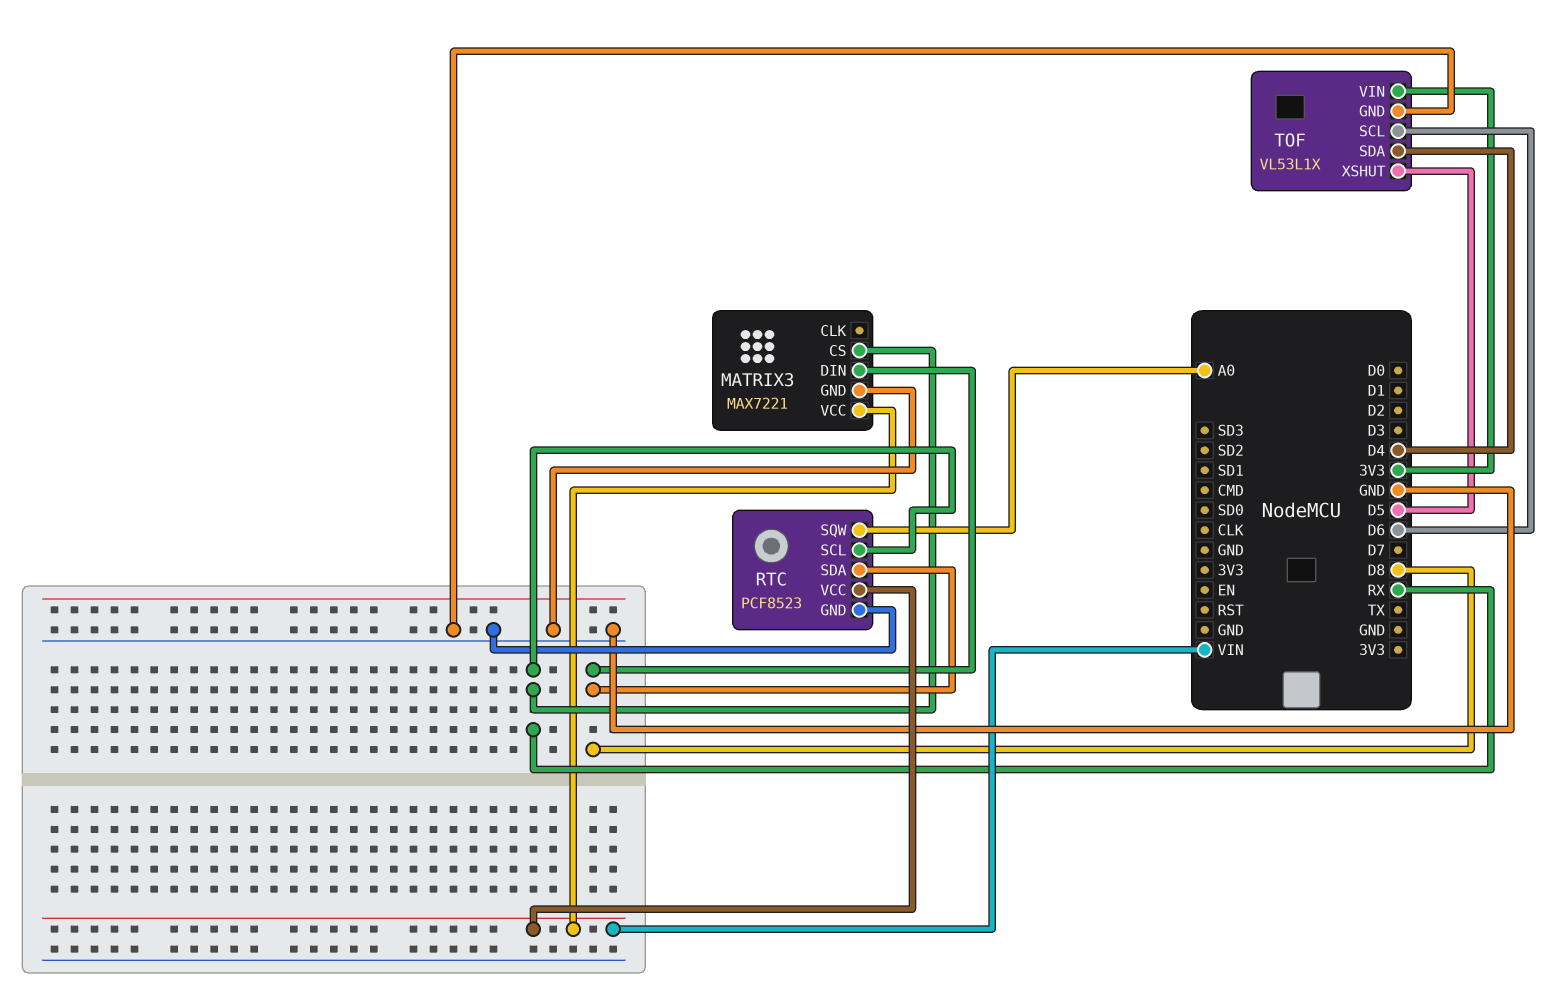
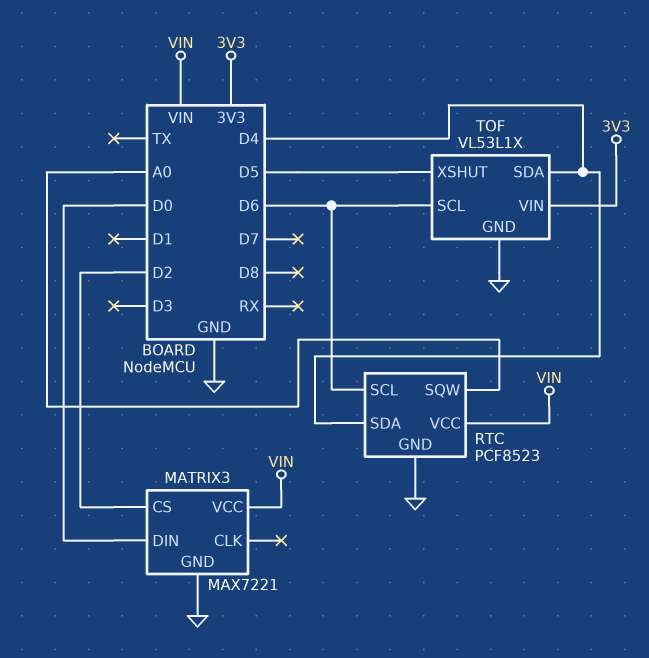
MATRIX3 pin CS: RX -> D2
MATRIX3 pin DIN: D8 -> D0
RTC pin SCL: RX -> D6
RTC pin SDA: D8 -> D4

